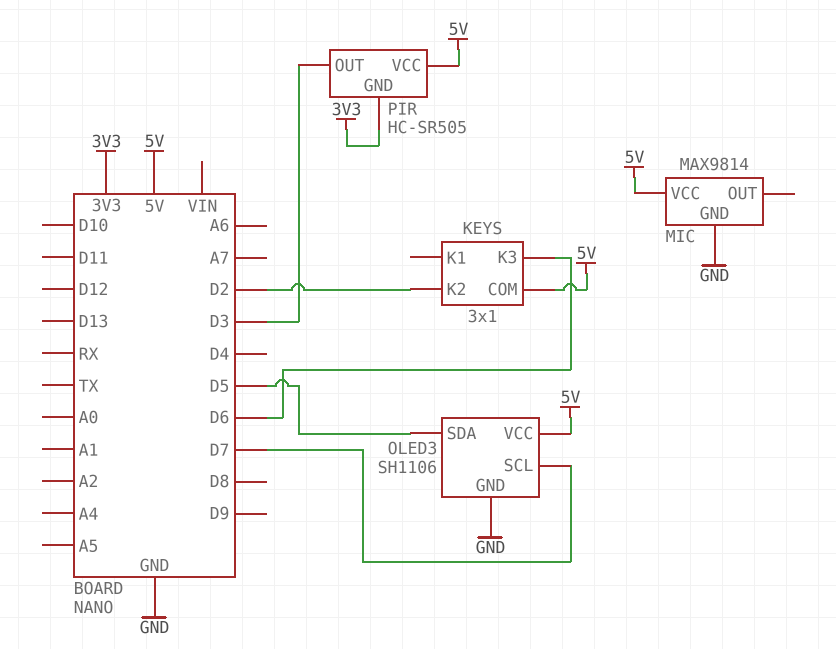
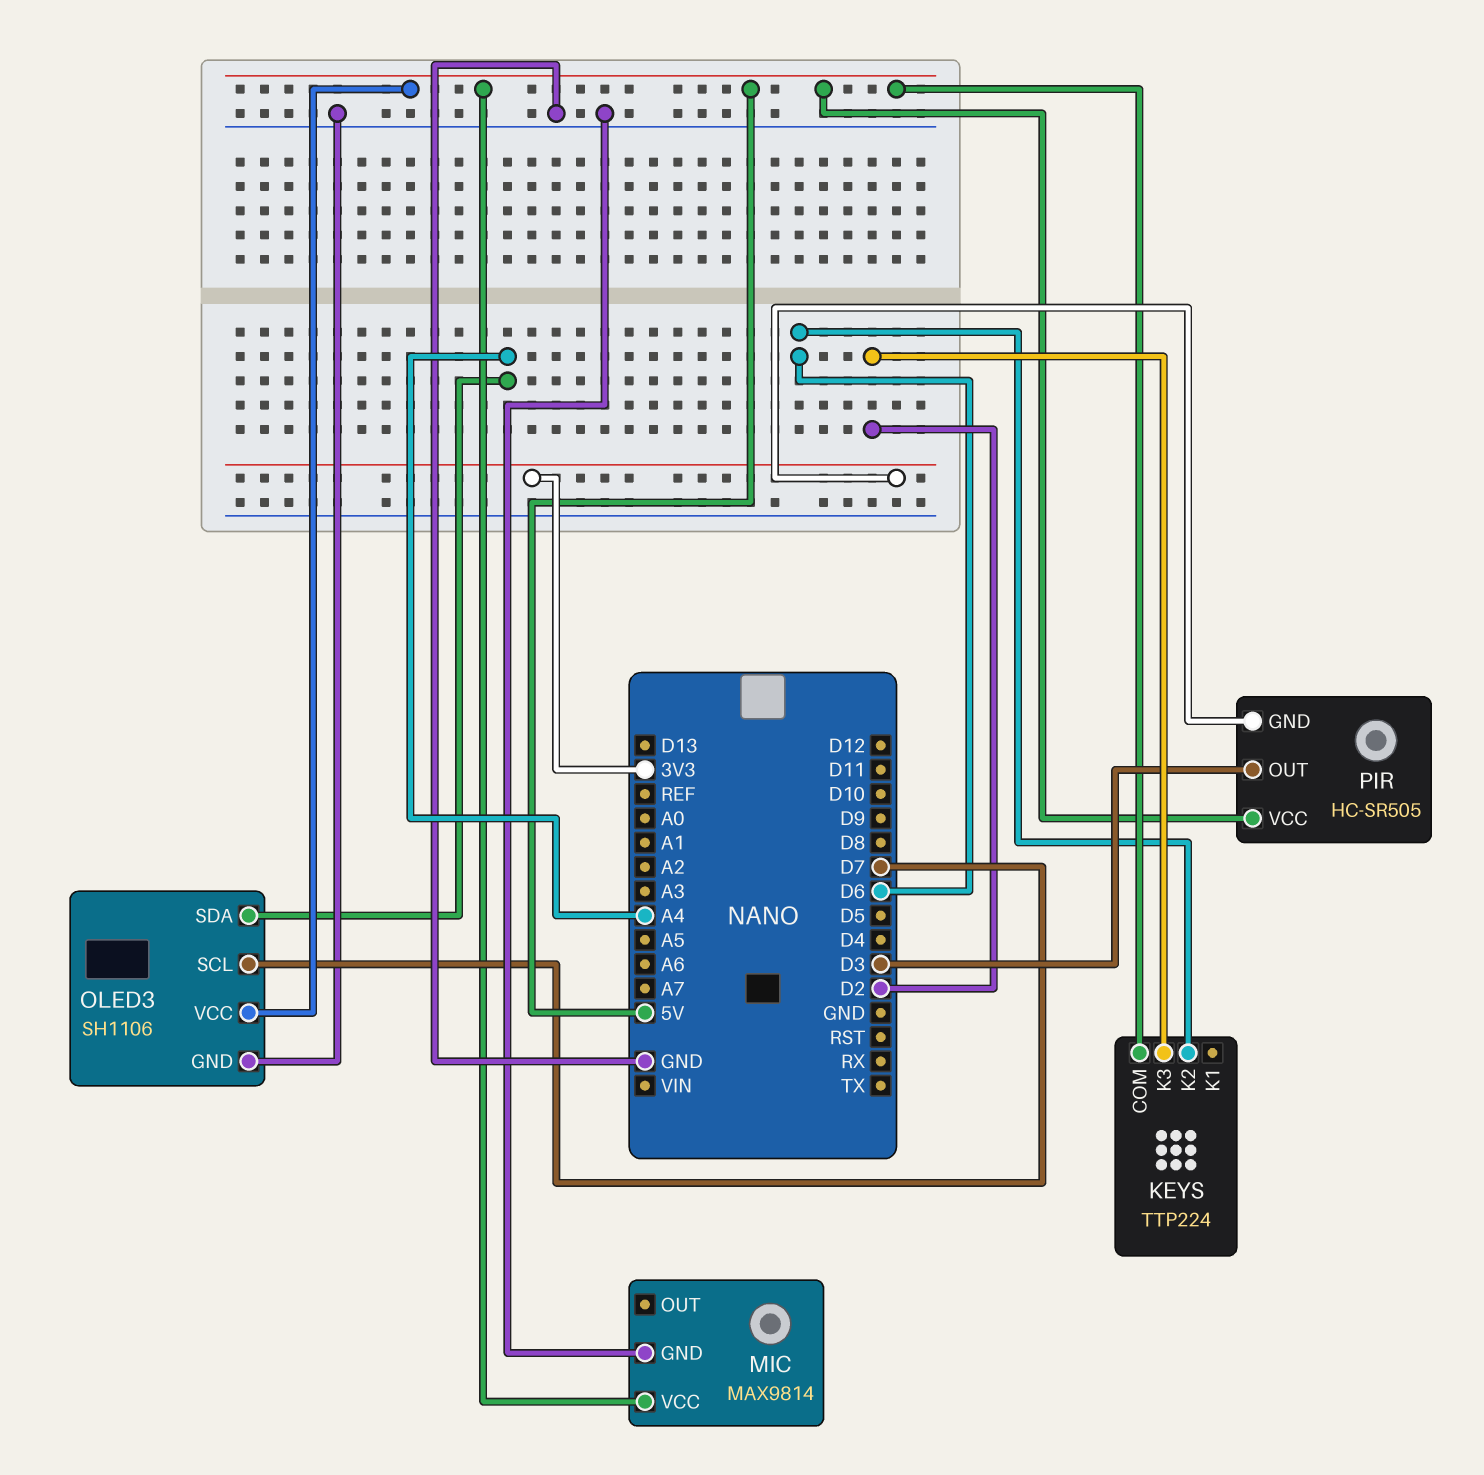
KEYS: 3x1 -> TTP224
KEYS pin K2: D2 -> D6
KEYS pin K3: D6 -> D2
OLED3 pin SDA: D5 -> A4

